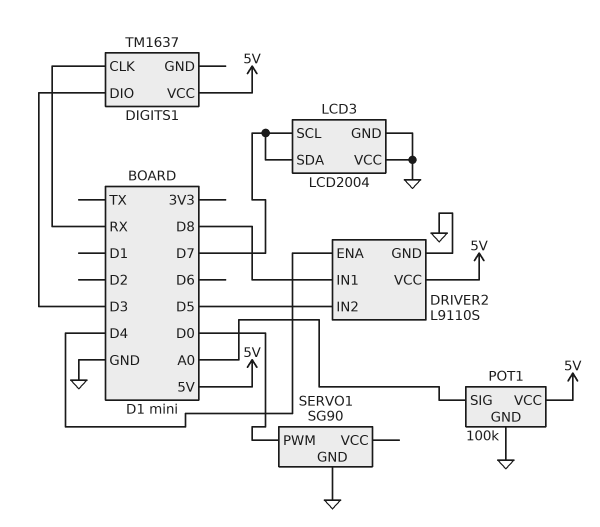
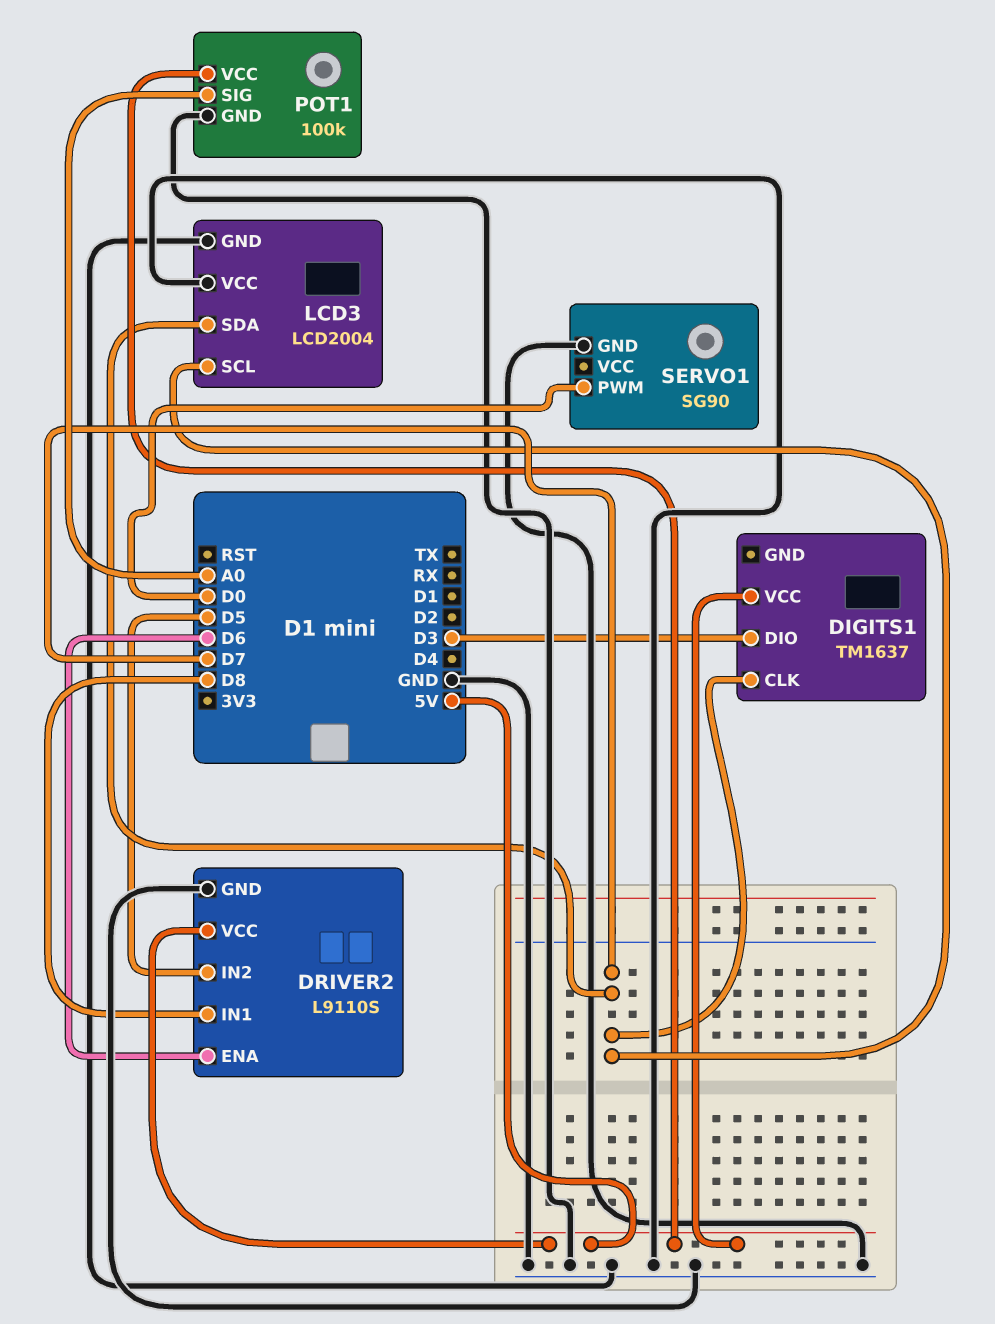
DIGITS1 pin CLK: RX -> D7
DRIVER2 pin ENA: D4 -> D6

